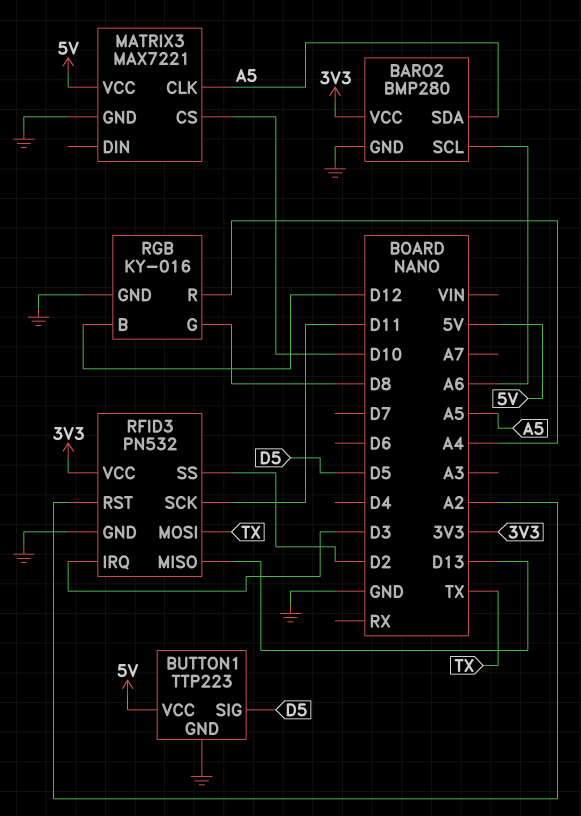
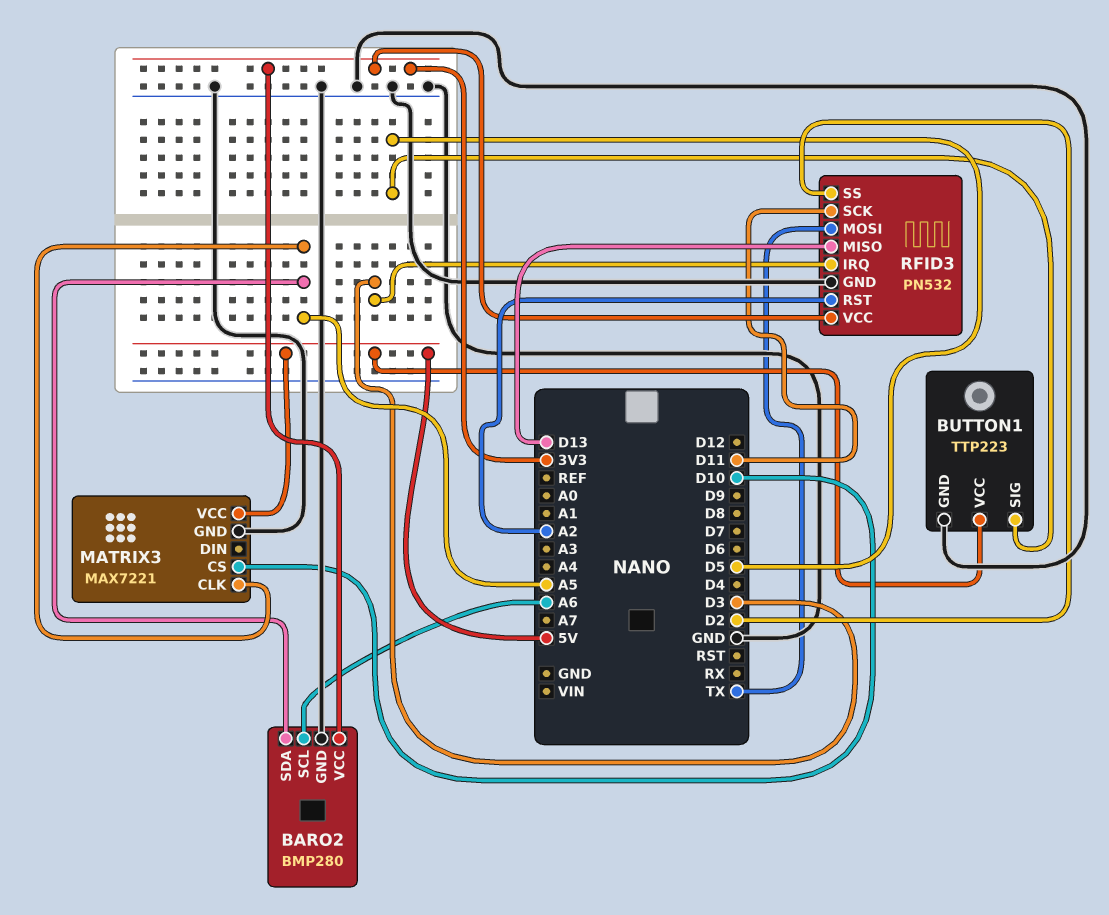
RGB: KY-016 -> none
RGB pin B: D12 -> none
RGB pin G: D8 -> none
RGB pin GND: GND -> none
RGB pin R: A4 -> none

